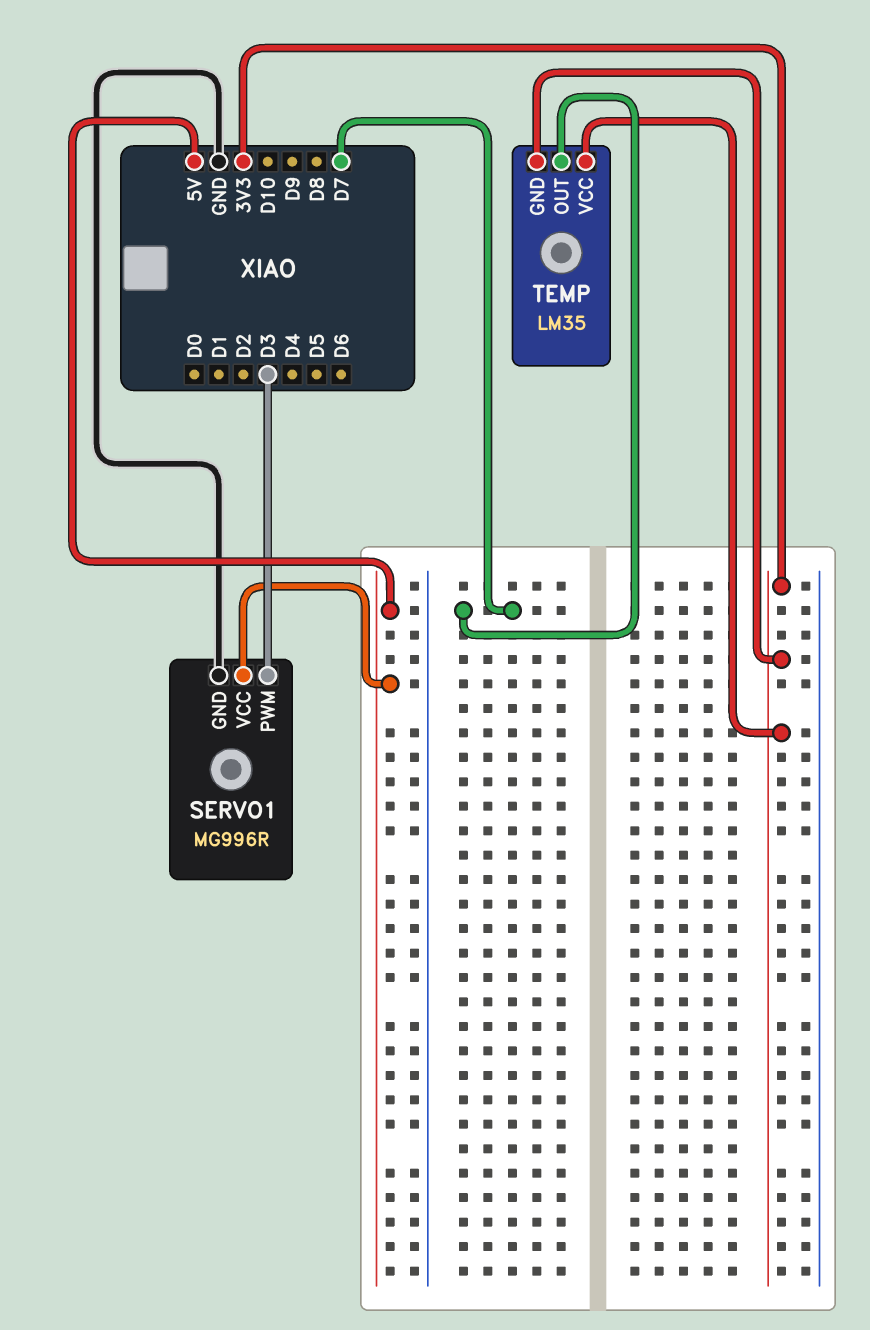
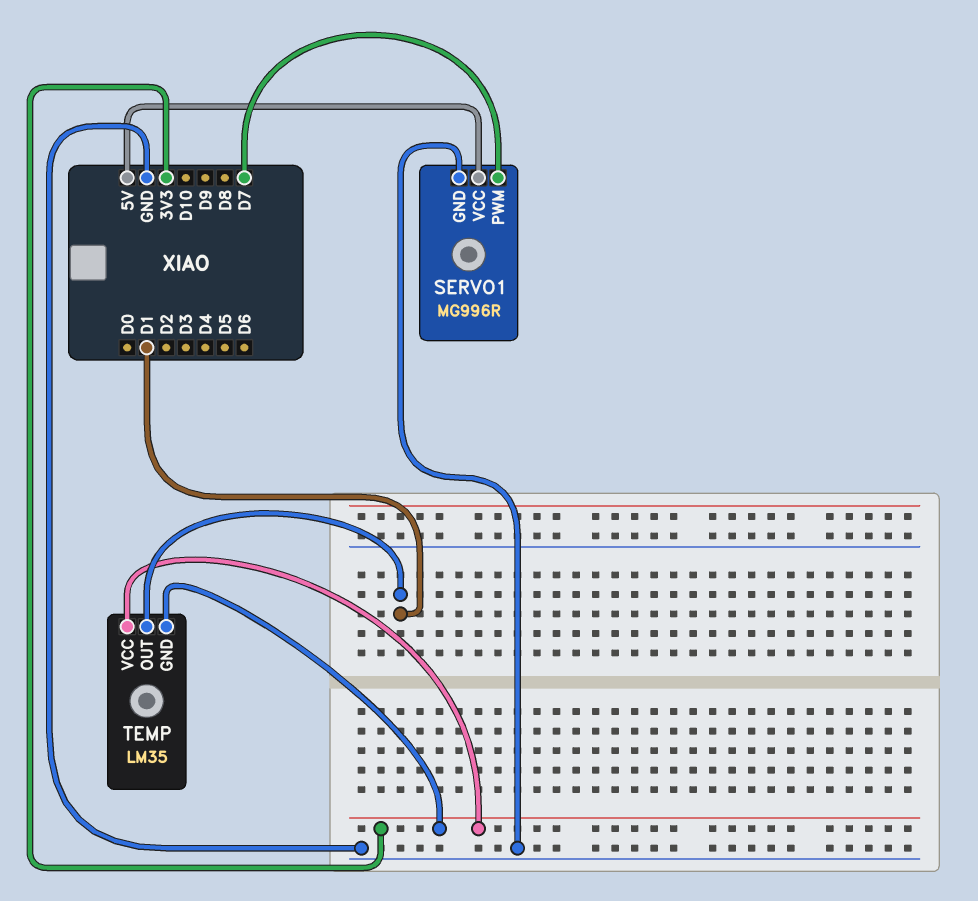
SERVO1 pin PWM: D3 -> D7
TEMP pin OUT: D7 -> D1

